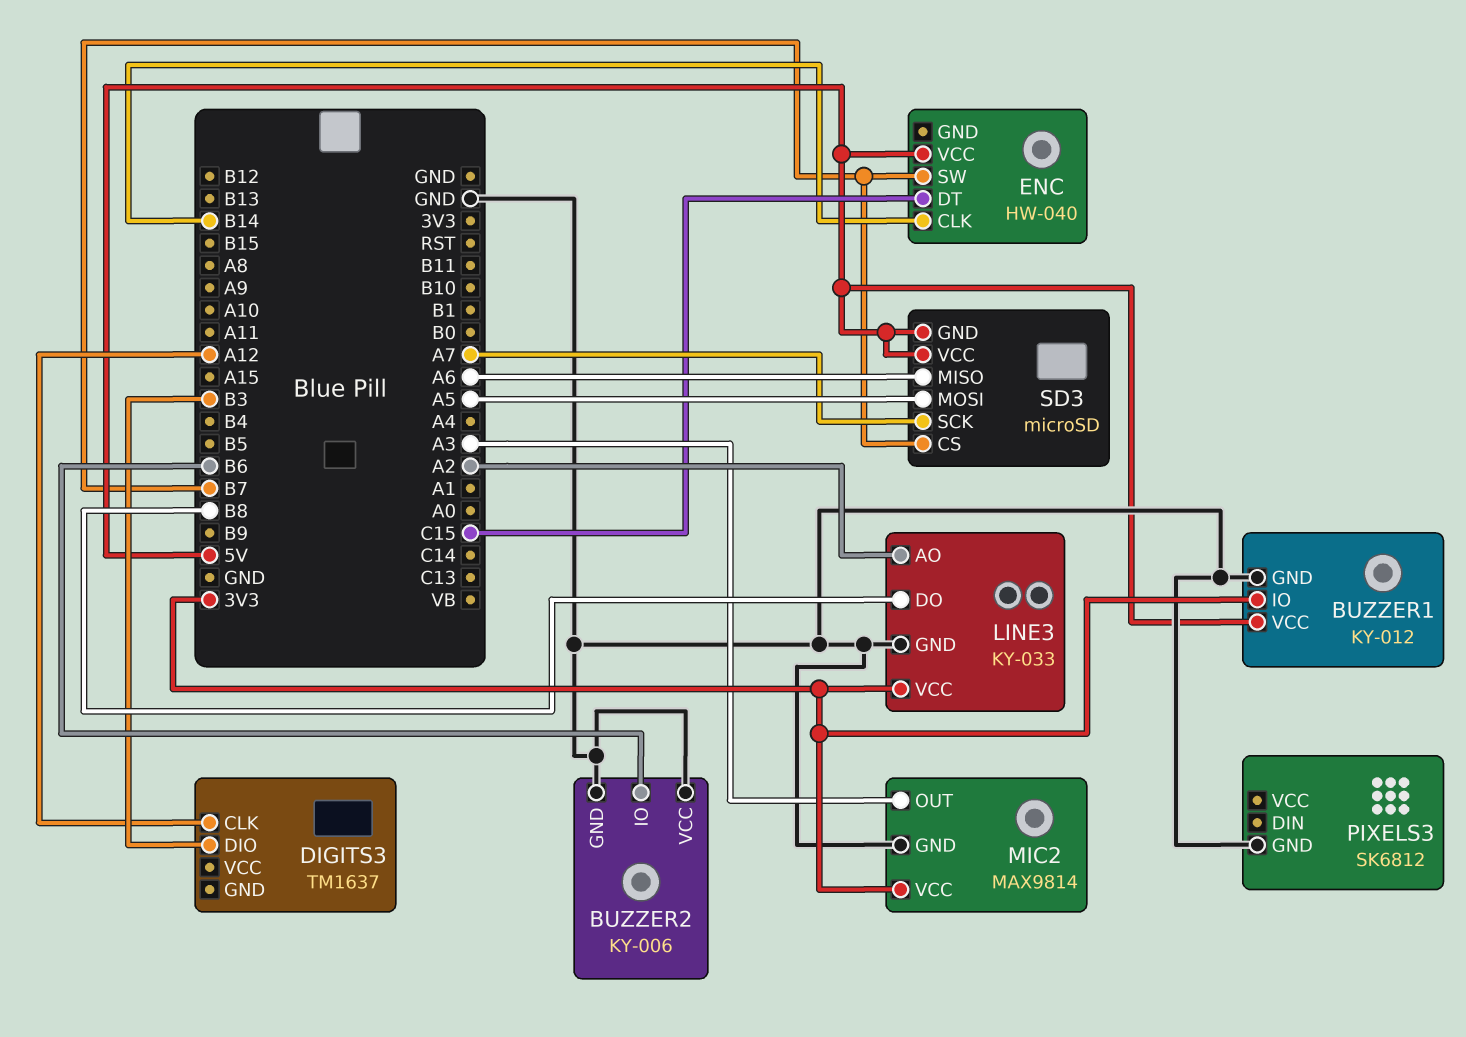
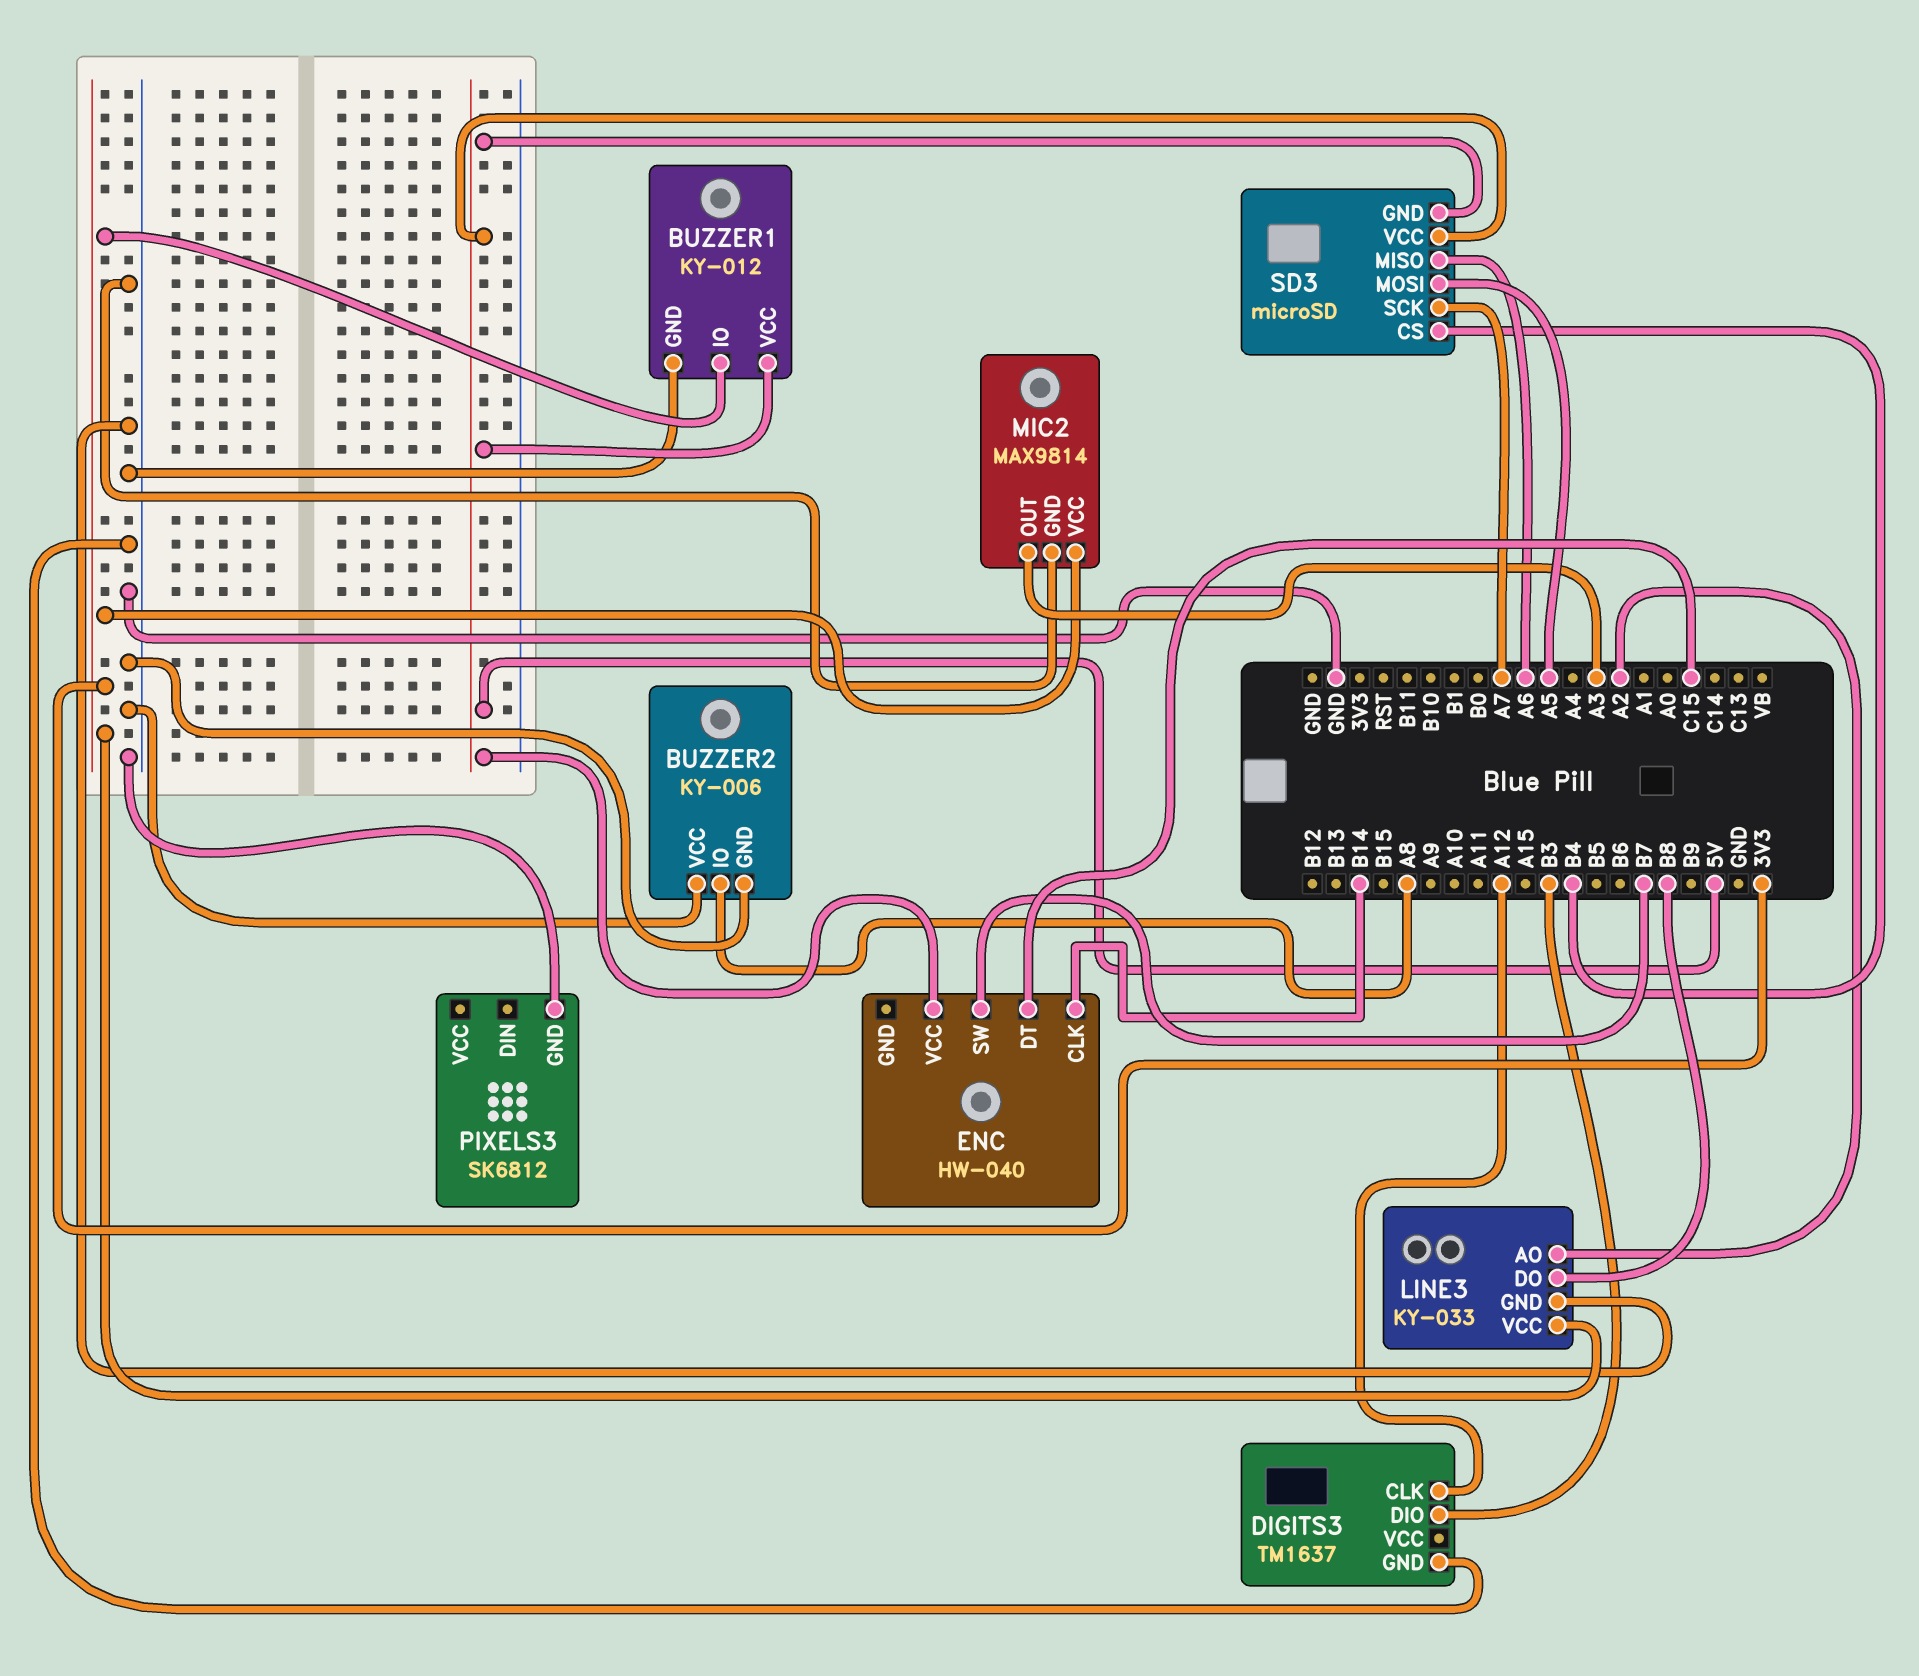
BUZZER2 pin IO: B6 -> A8
DIGITS3 pin GND: none -> GND
SD3 pin CS: B7 -> B4

